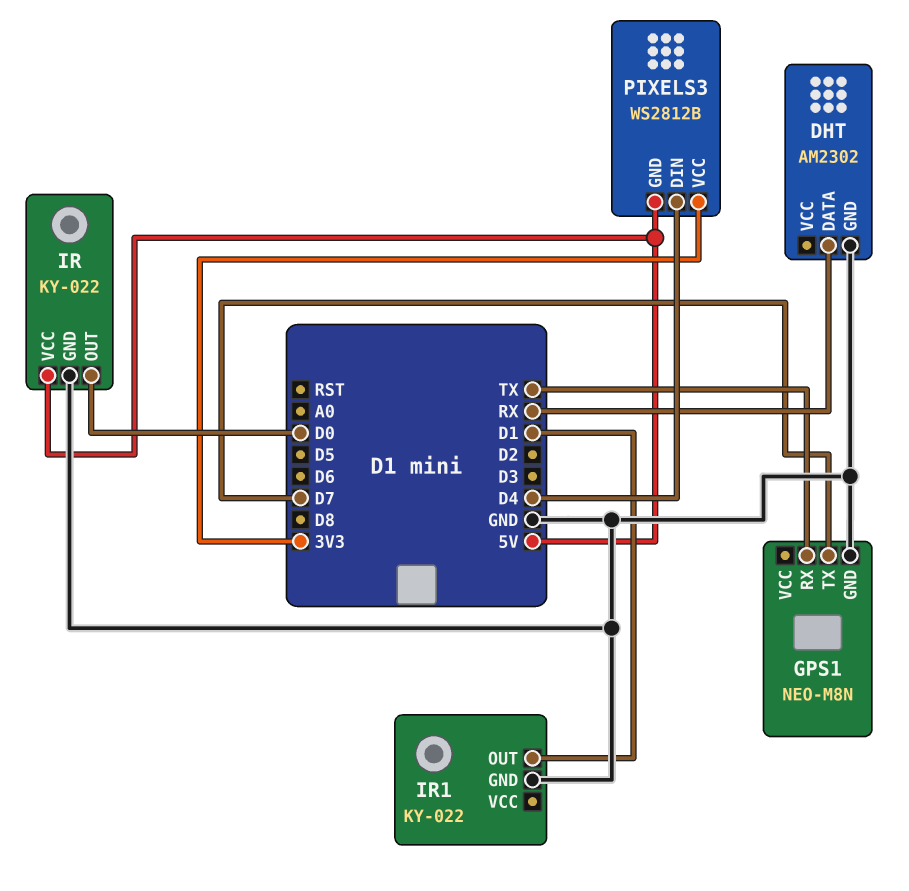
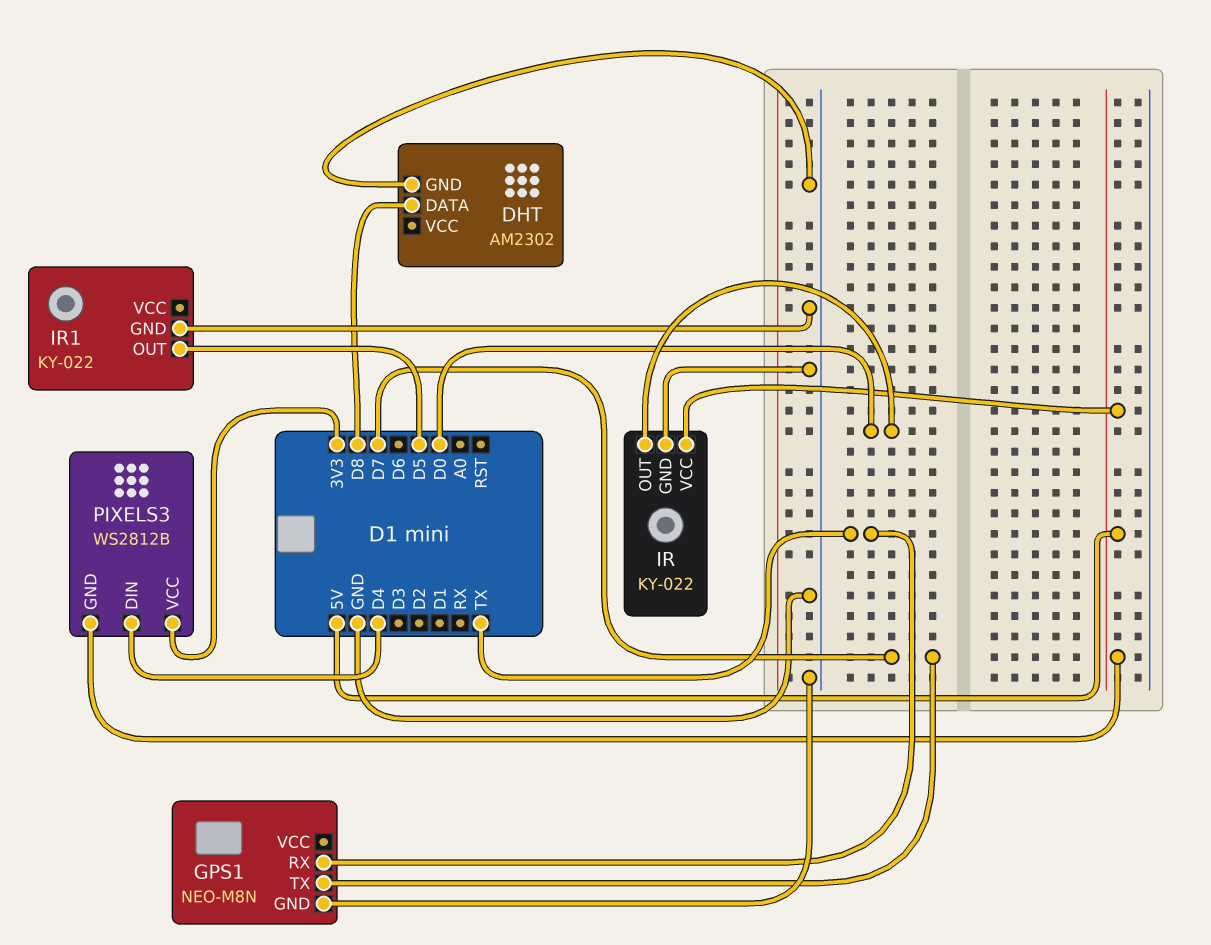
DHT pin DATA: RX -> D8
IR1 pin OUT: D1 -> D5

